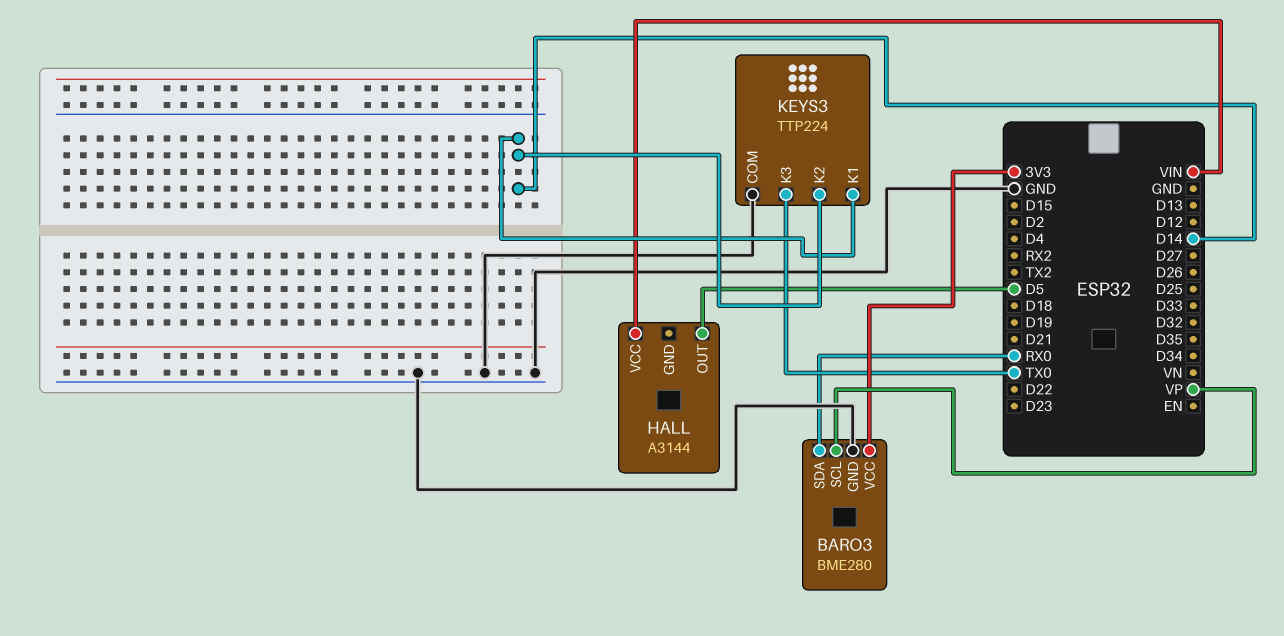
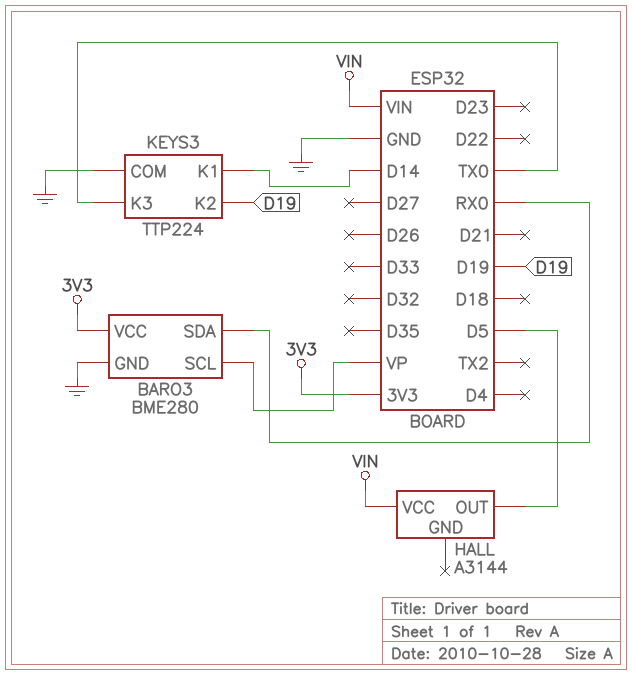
KEYS3 pin K2: D14 -> D19

